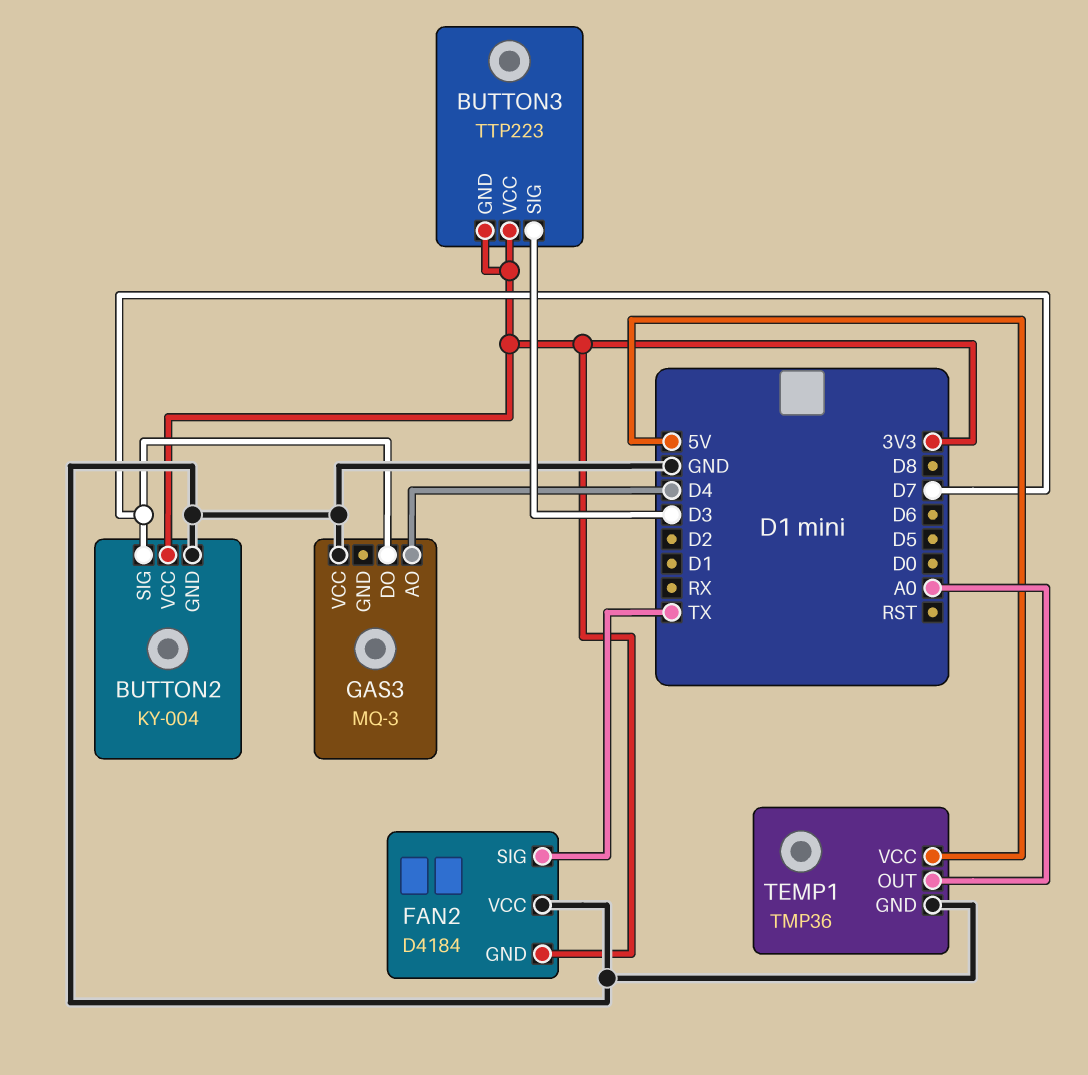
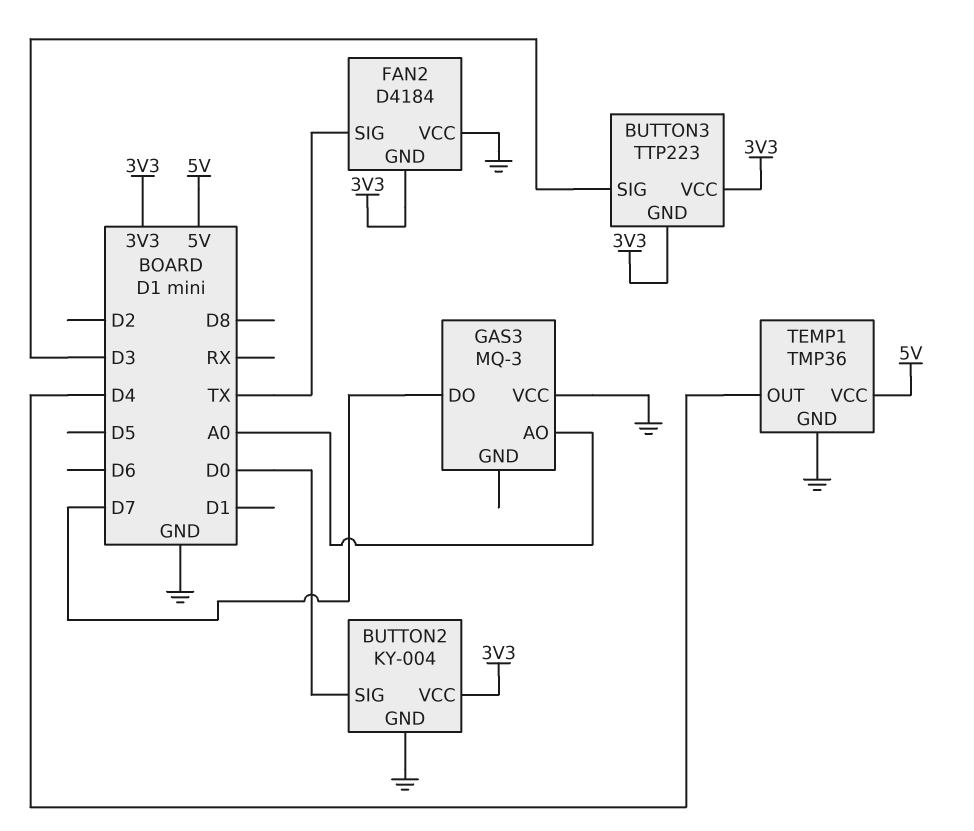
BUTTON2 pin SIG: D7 -> D0
GAS3 pin AO: D4 -> A0
TEMP1 pin OUT: A0 -> D4

